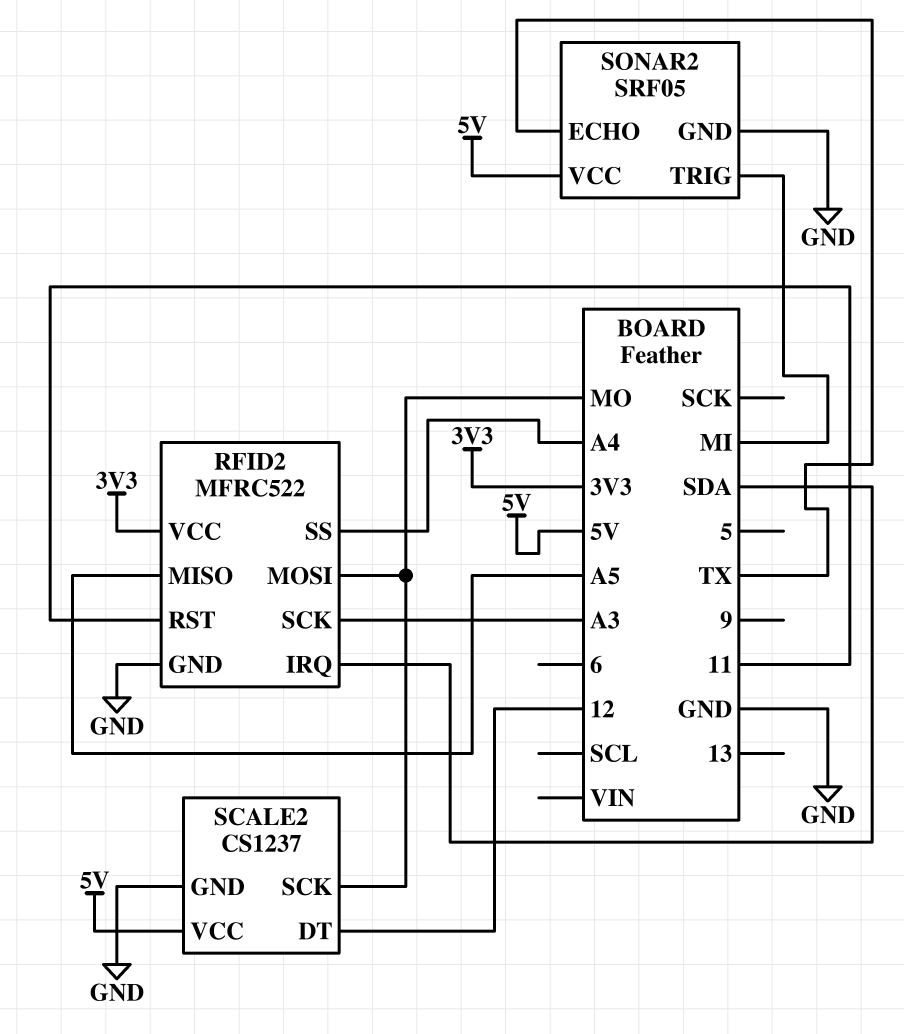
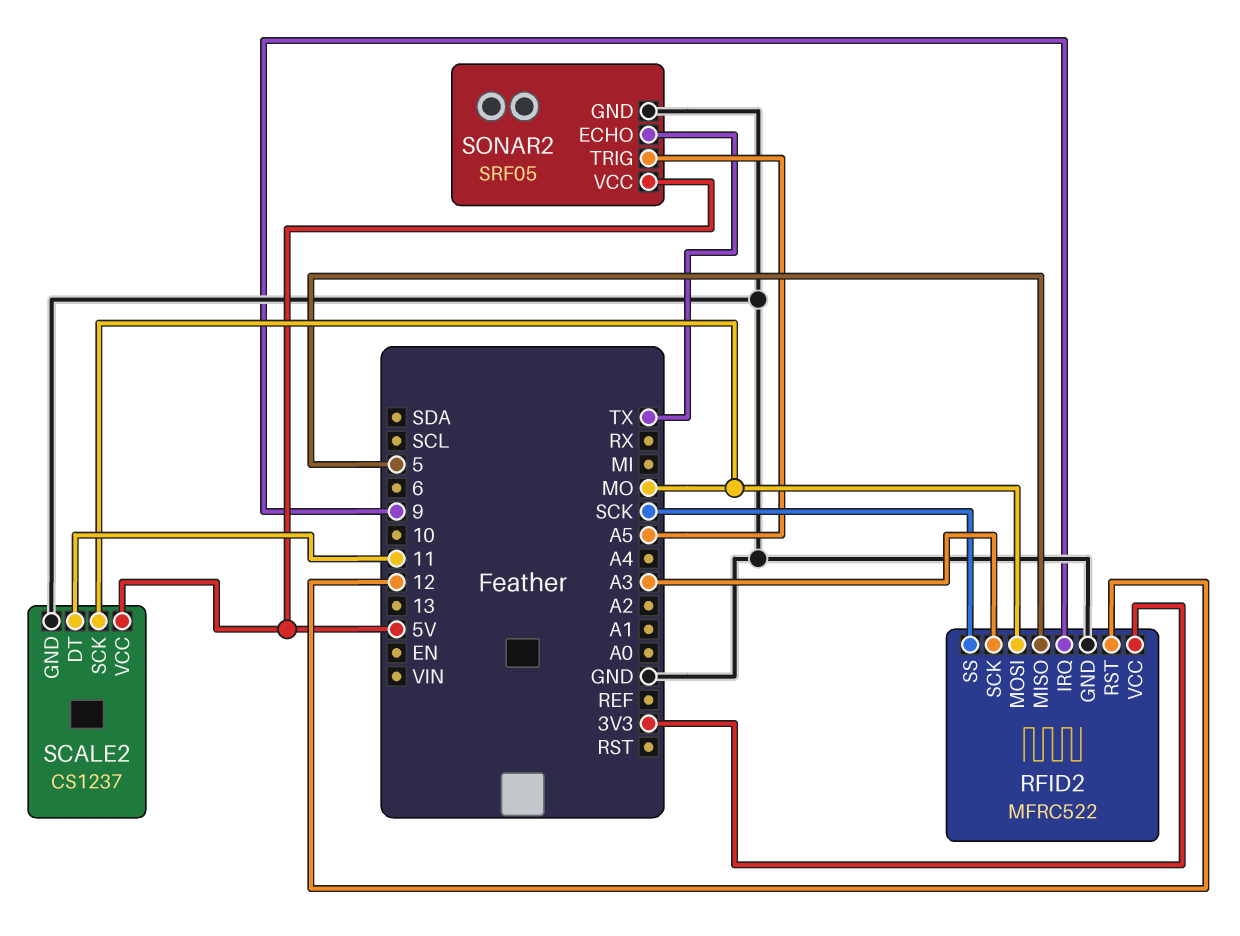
RFID2 pin IRQ: SDA -> 9
RFID2 pin MISO: A5 -> 5
RFID2 pin RST: 11 -> 12
RFID2 pin SS: A4 -> SCK
SCALE2 pin DT: 12 -> 11
SONAR2 pin TRIG: MI -> A5

